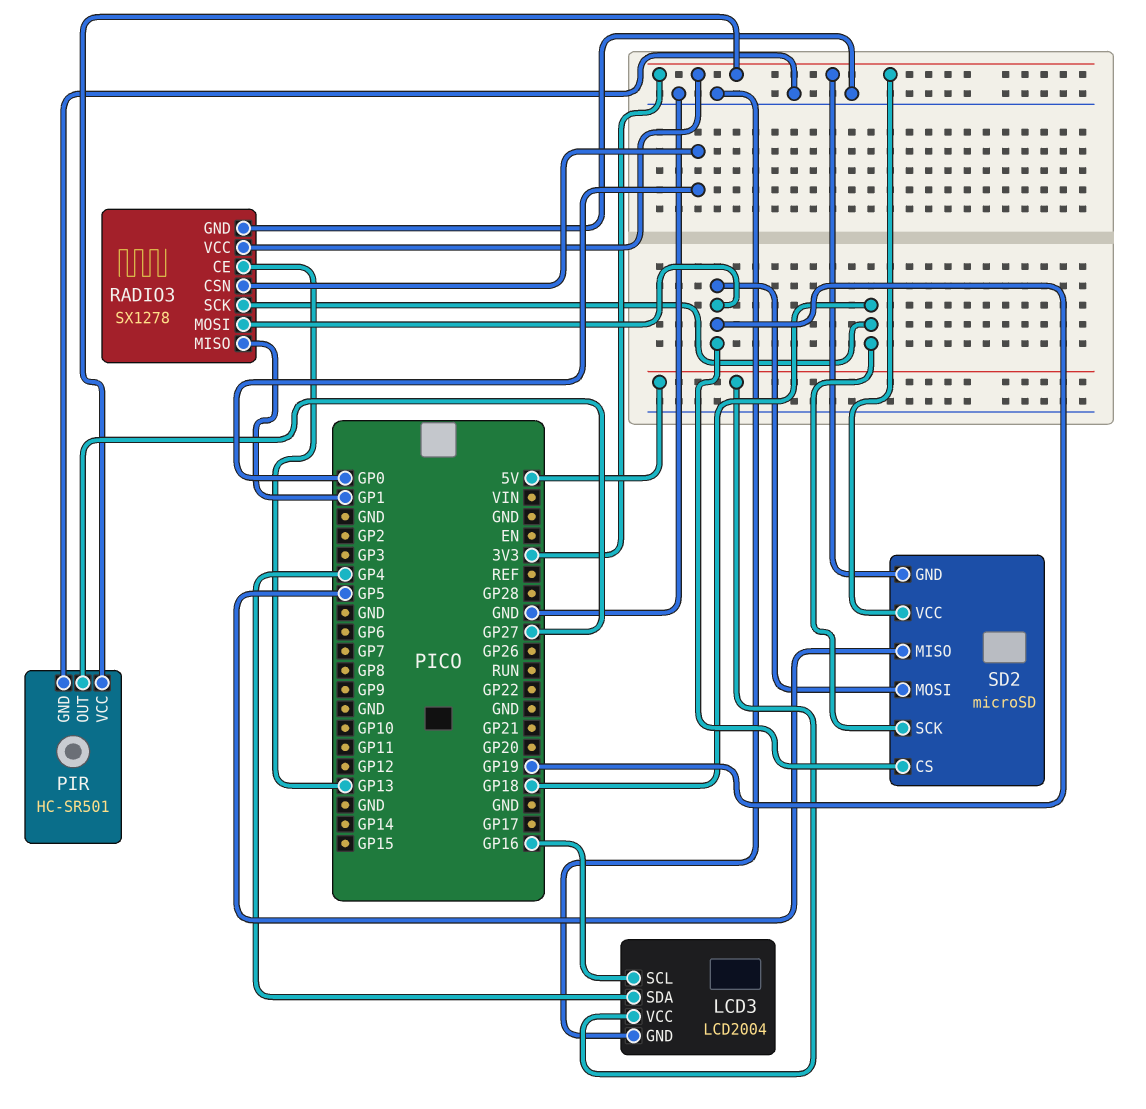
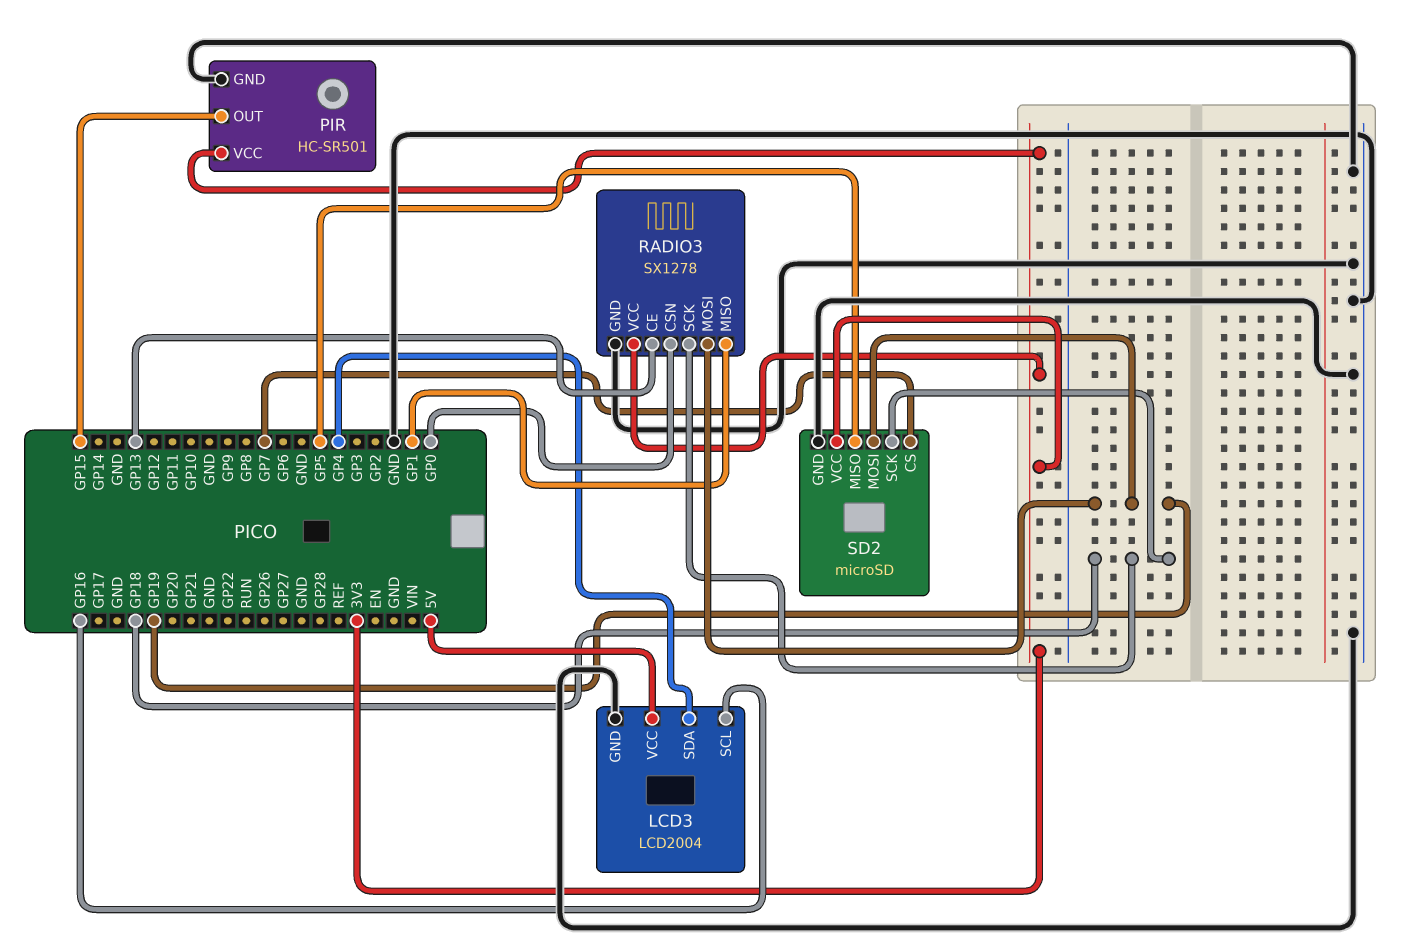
PIR pin OUT: GP27 -> GP15
SD2 pin CS: GP19 -> GP7
SD2 pin GND: 3V3 -> GND

